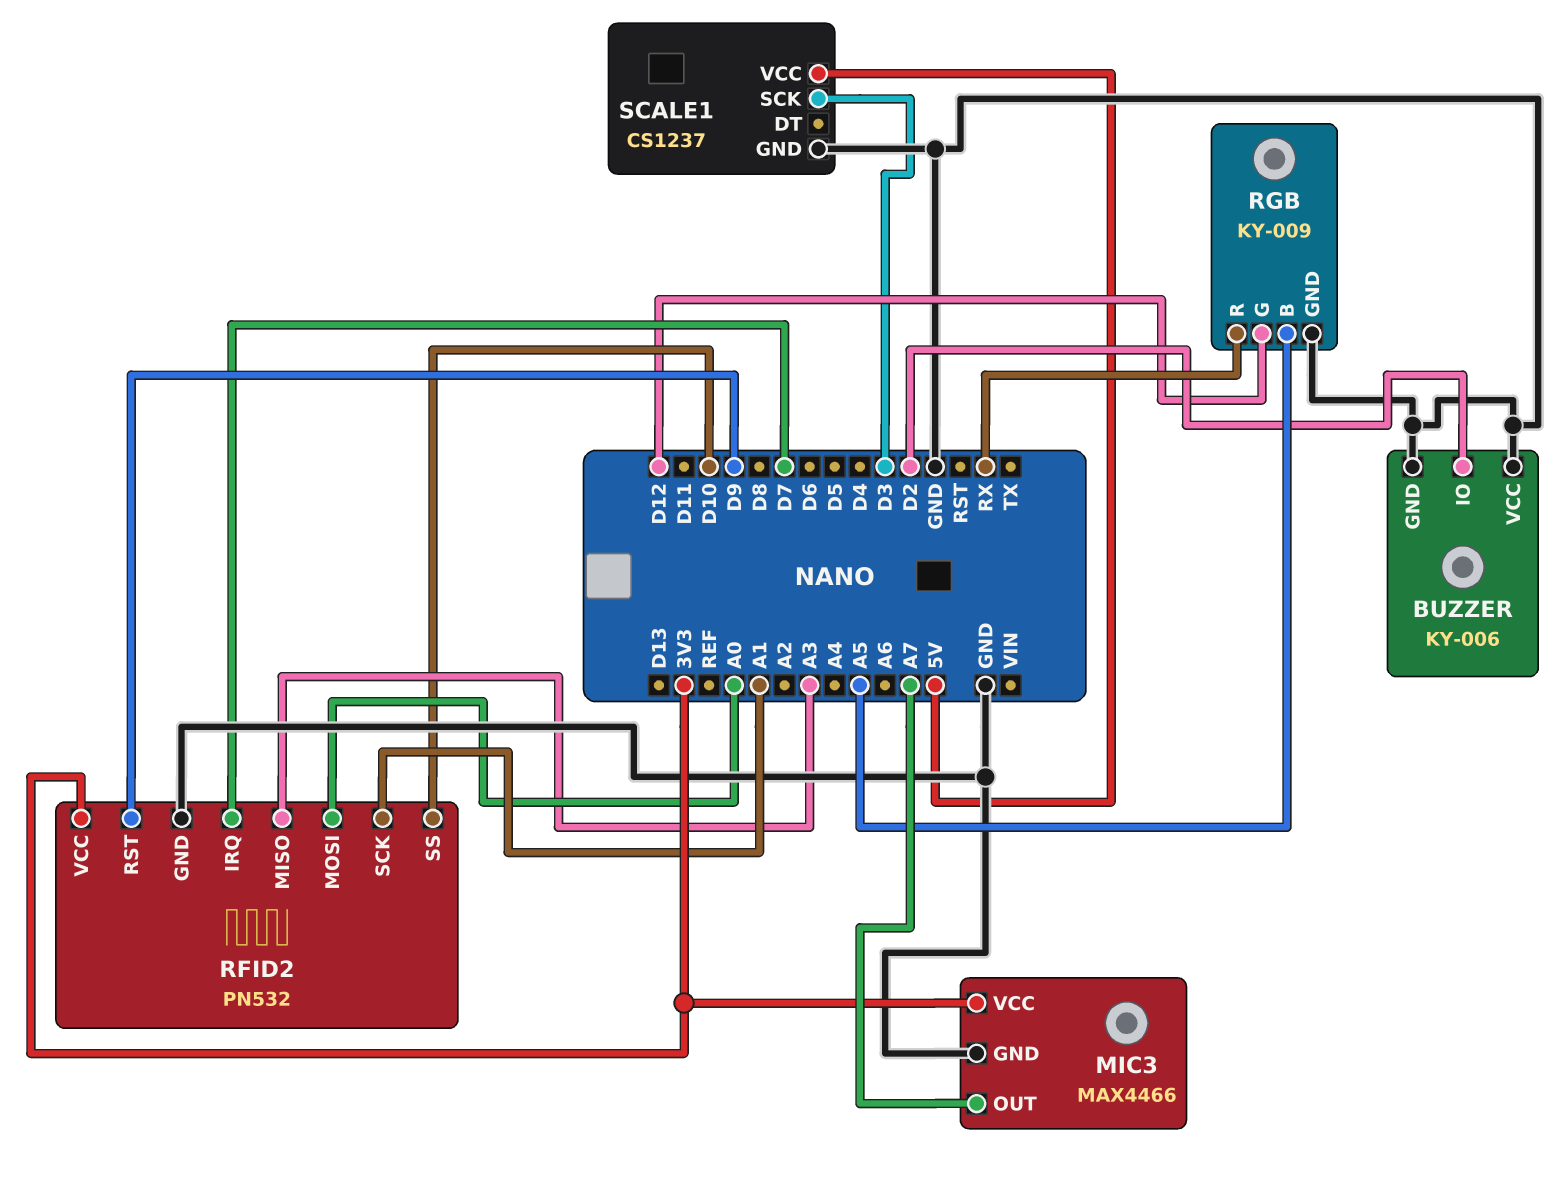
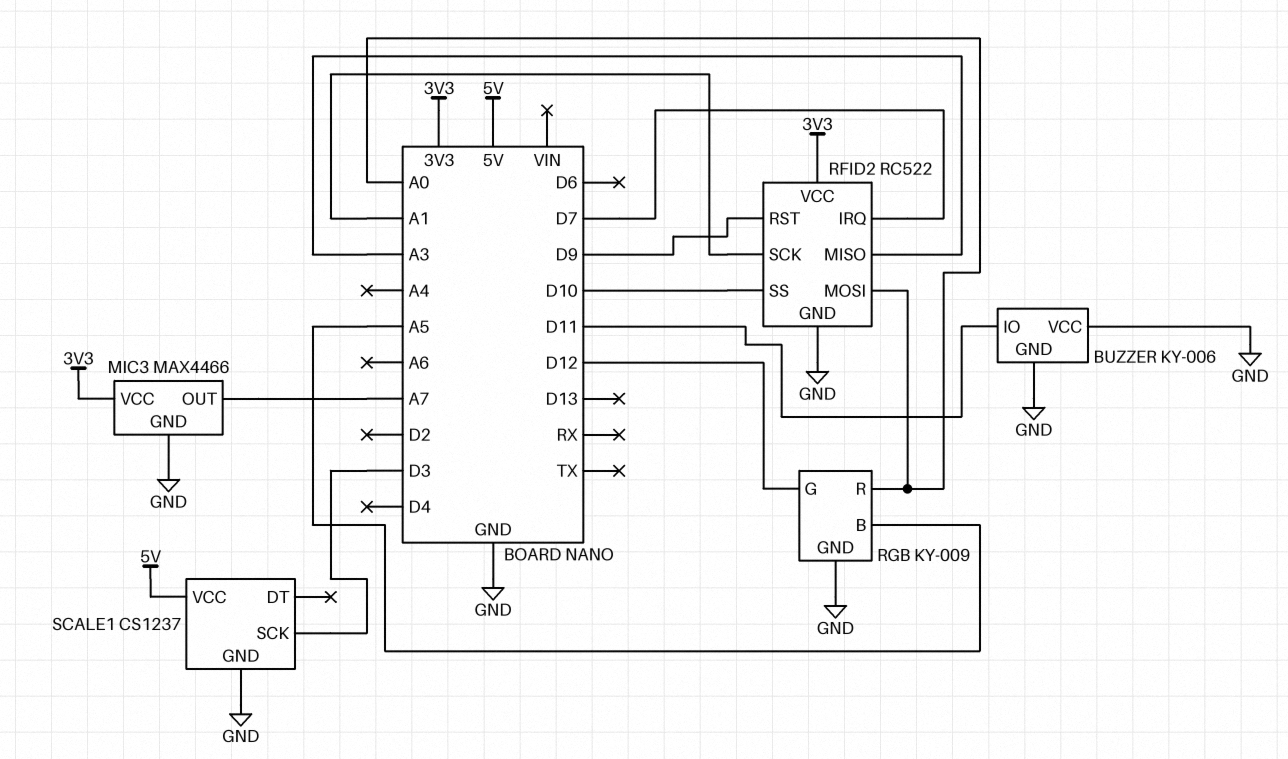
BUZZER pin IO: D2 -> D11
RFID2: PN532 -> RC522
RGB pin R: RX -> A0

